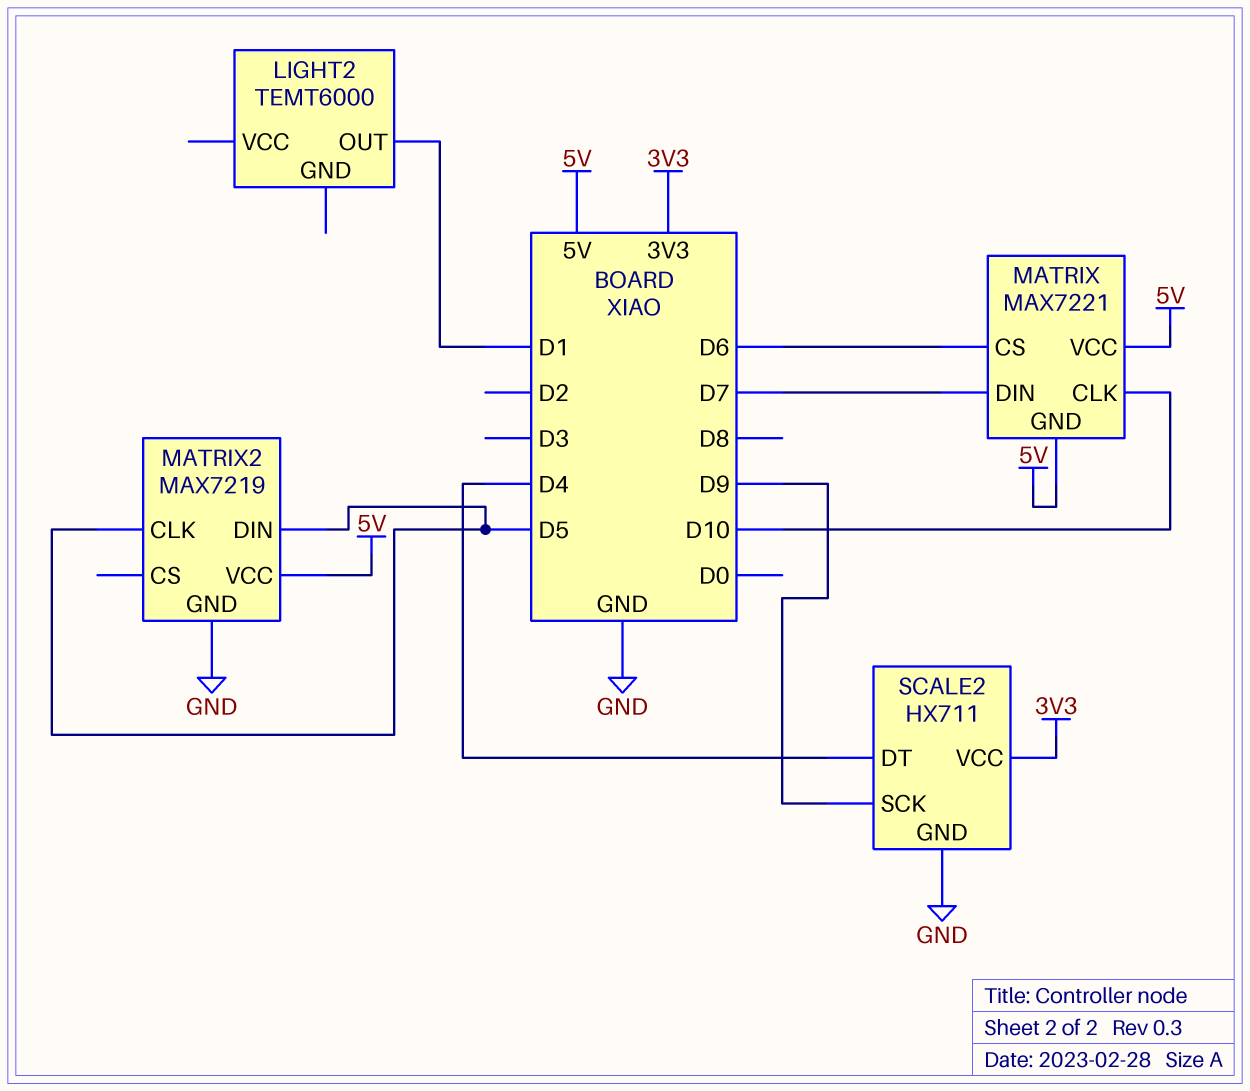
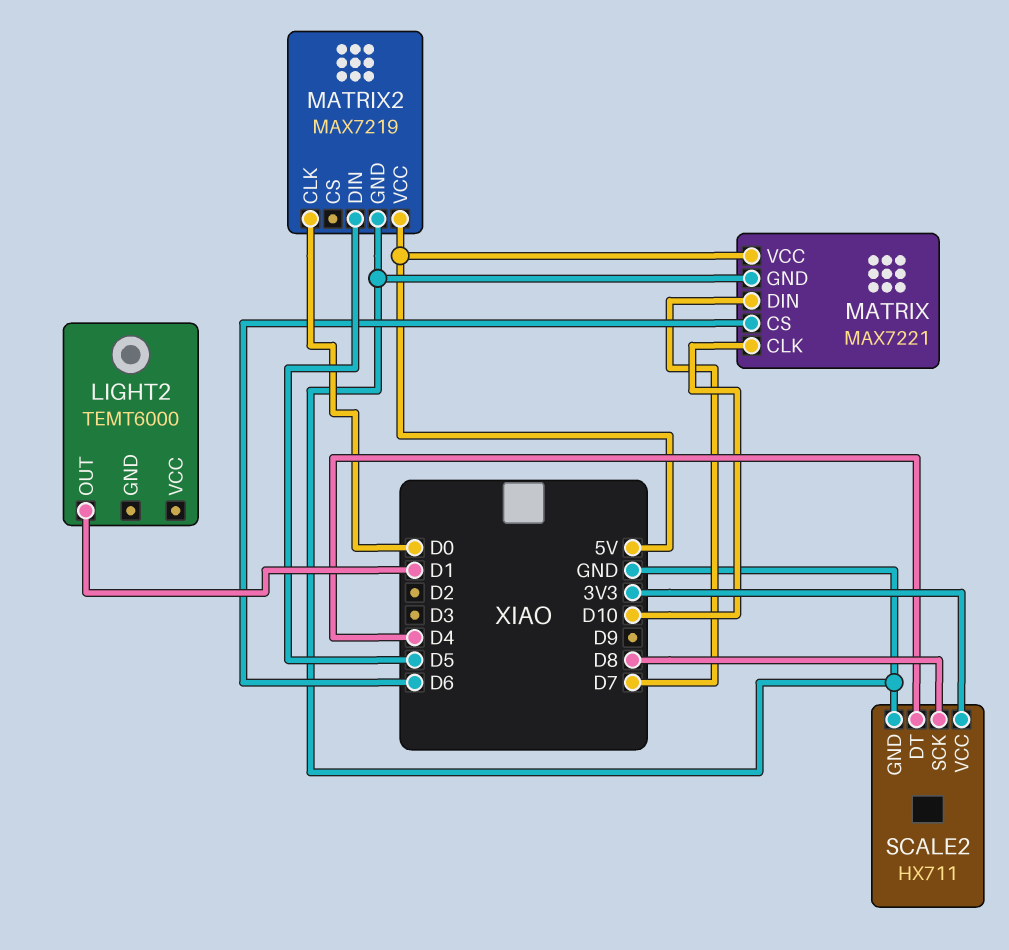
MATRIX pin GND: 5V -> GND
MATRIX2 pin CLK: D5 -> D0
SCALE2 pin SCK: D9 -> D8

